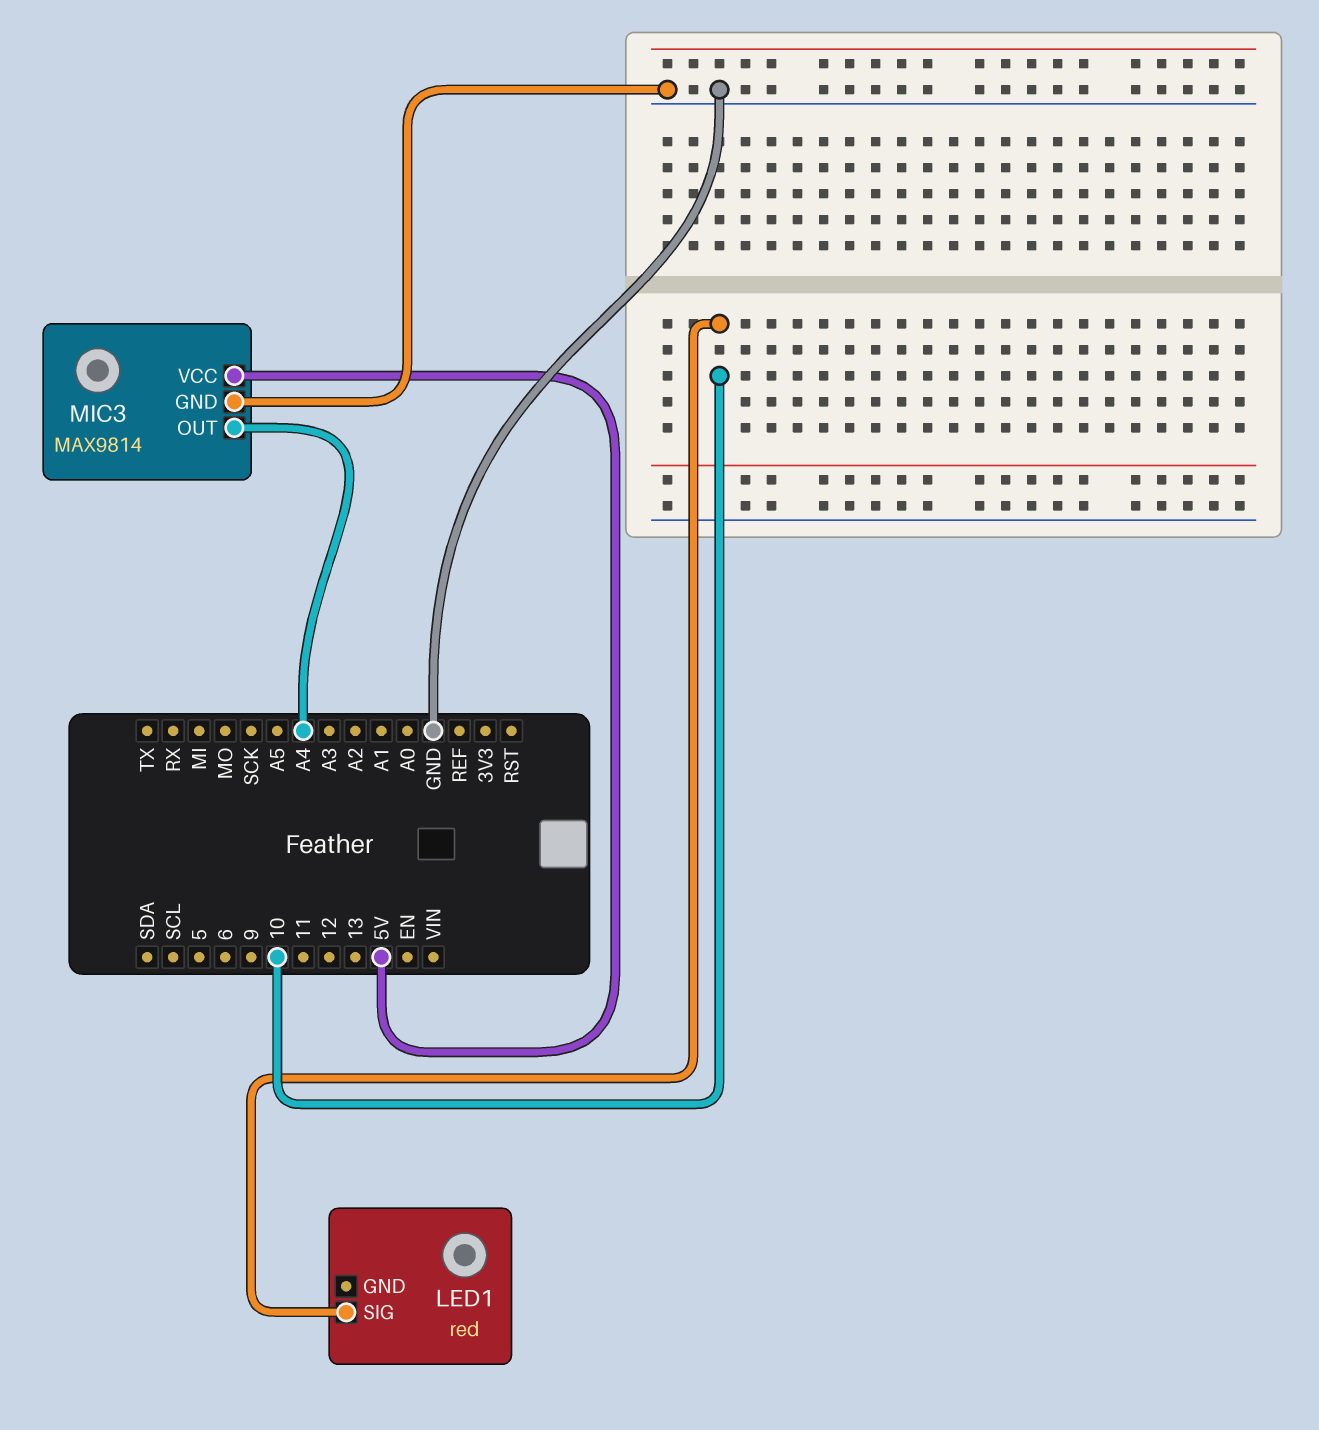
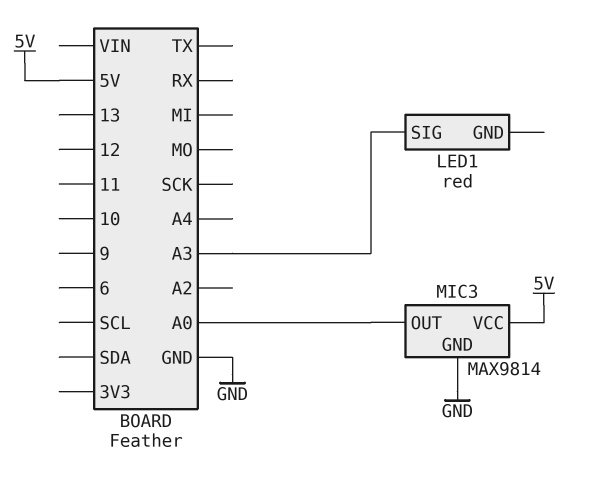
LED1 pin SIG: 10 -> A3
MIC3 pin OUT: A4 -> A0

